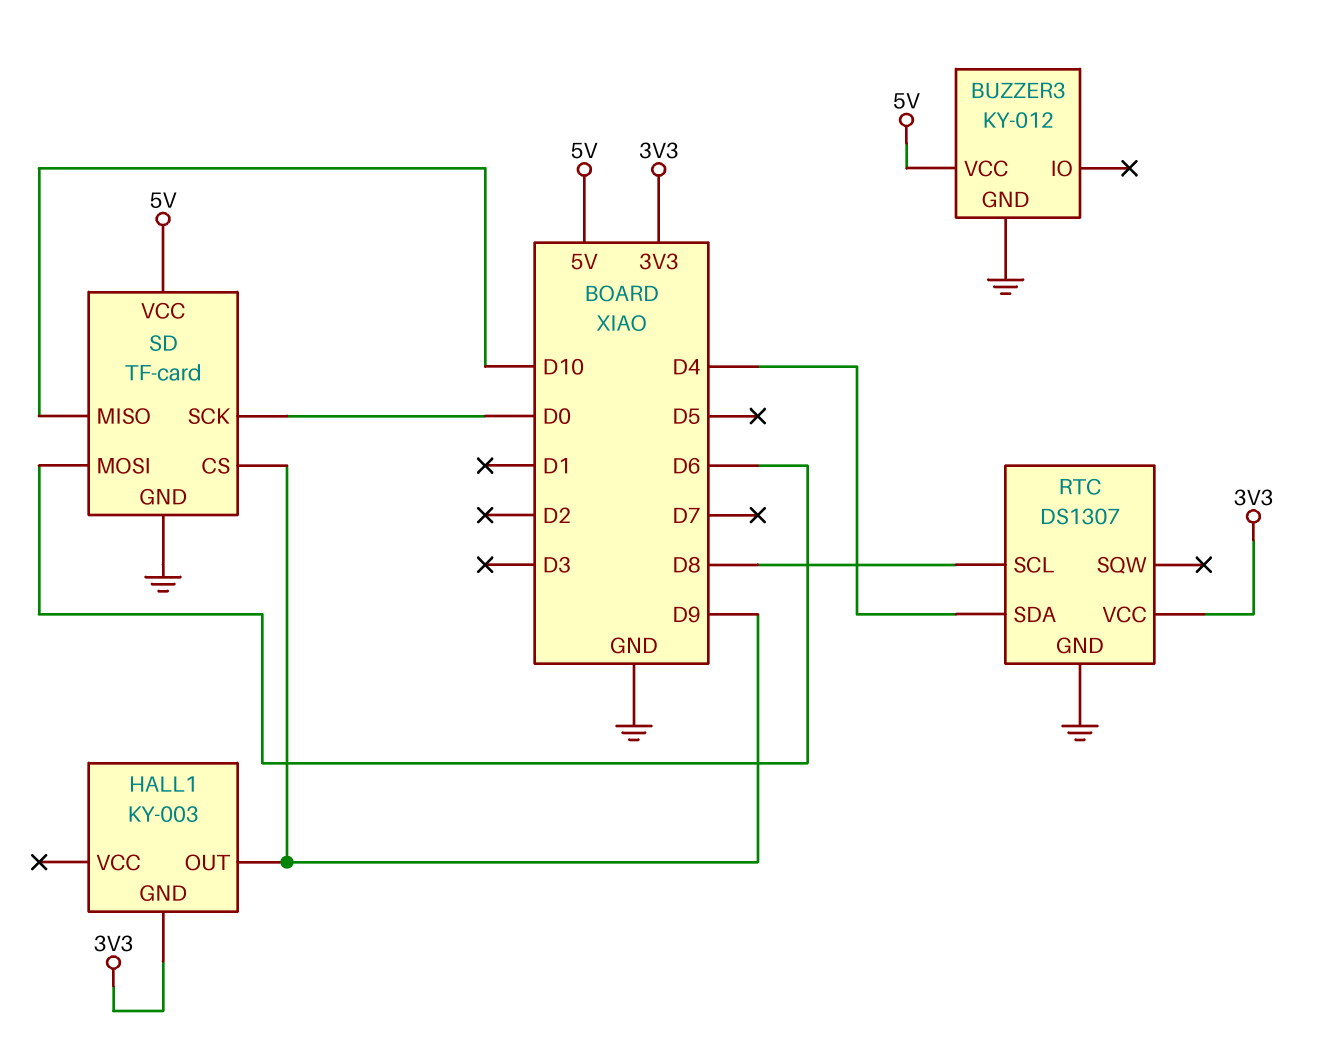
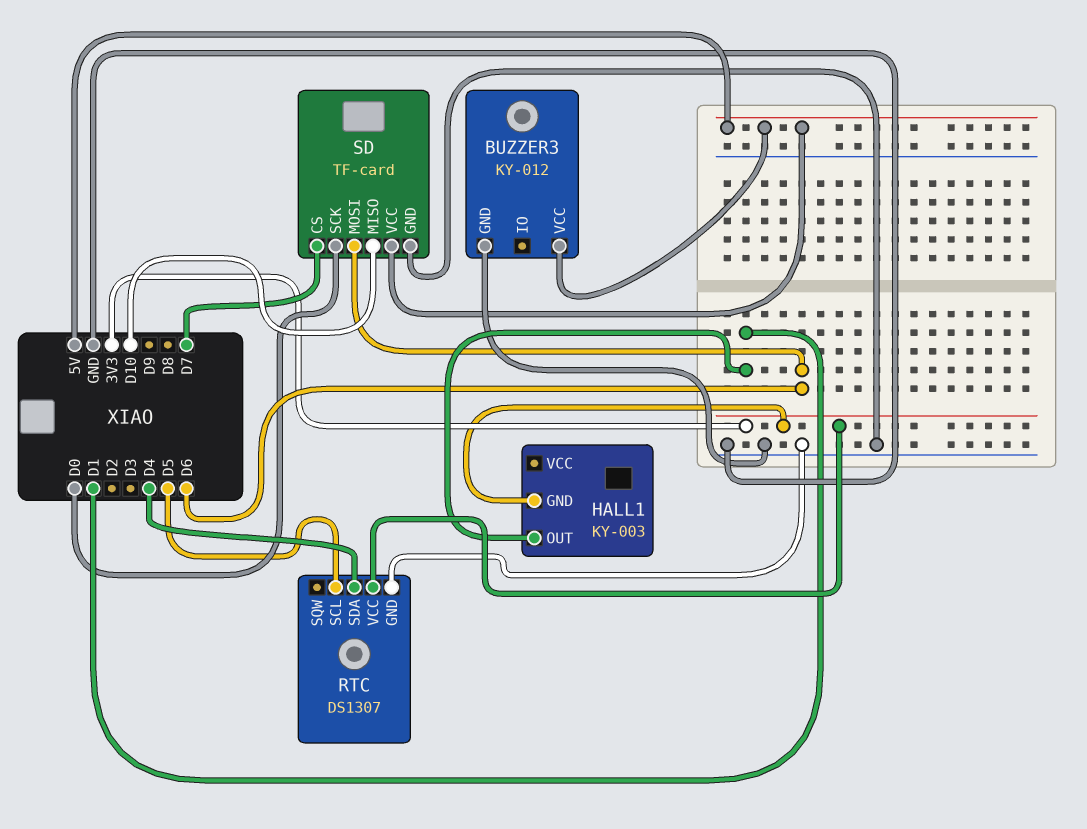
HALL1 pin OUT: D9 -> D1
RTC pin SCL: D8 -> D5
SD pin CS: D9 -> D7

